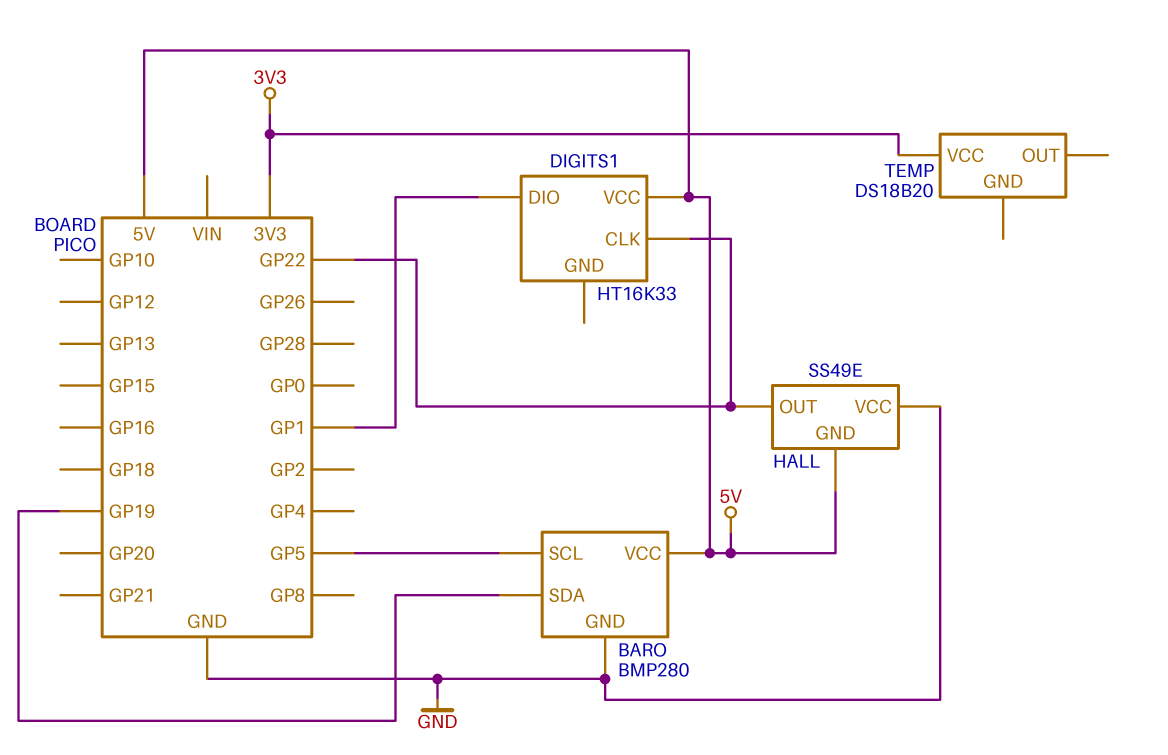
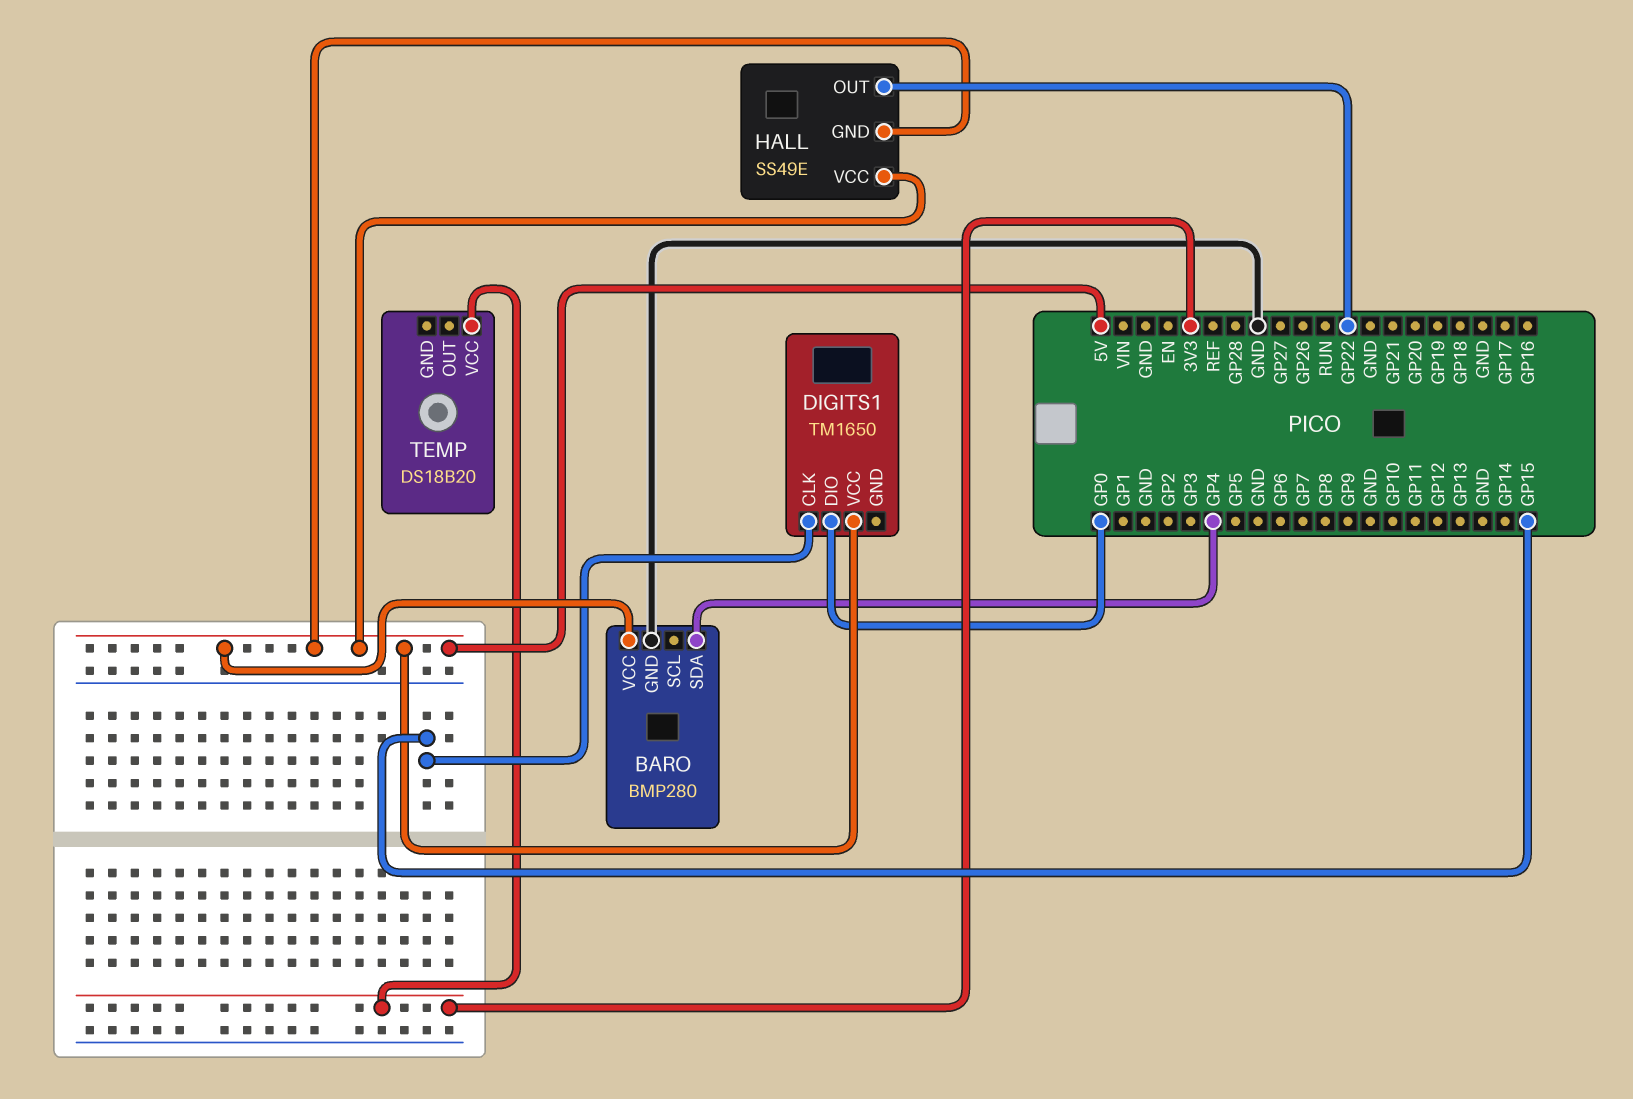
BARO pin SCL: GP5 -> none
BARO pin SDA: GP19 -> GP4
DIGITS1: HT16K33 -> TM1650
DIGITS1 pin CLK: GP22 -> GP15
DIGITS1 pin DIO: GP1 -> GP0
HALL pin VCC: GND -> 5V

